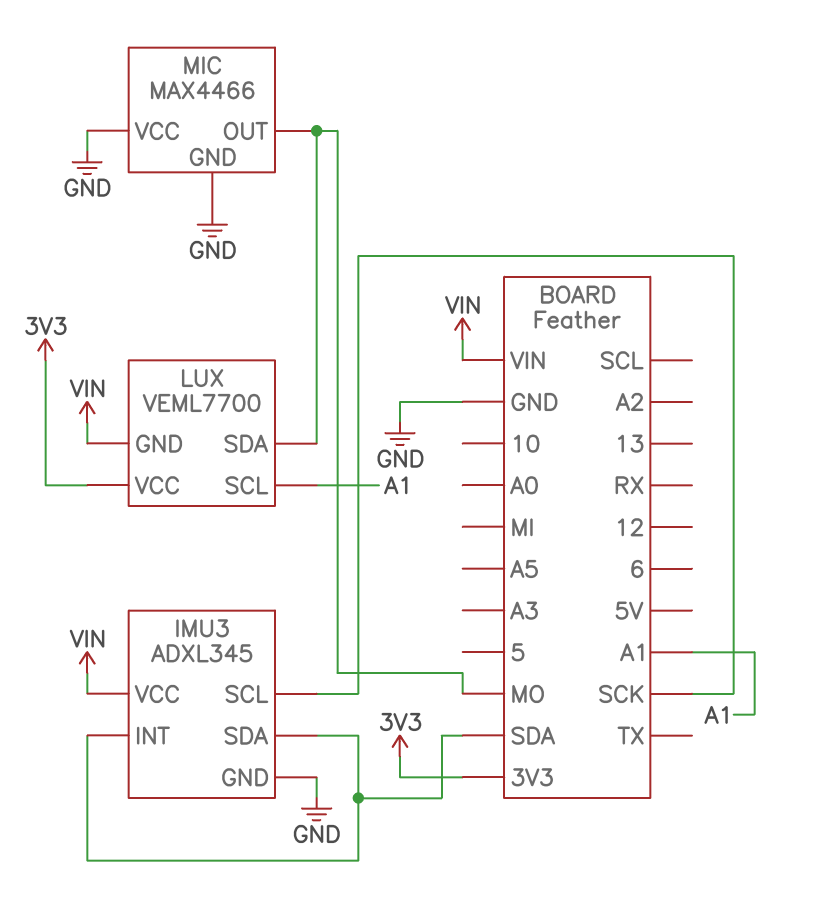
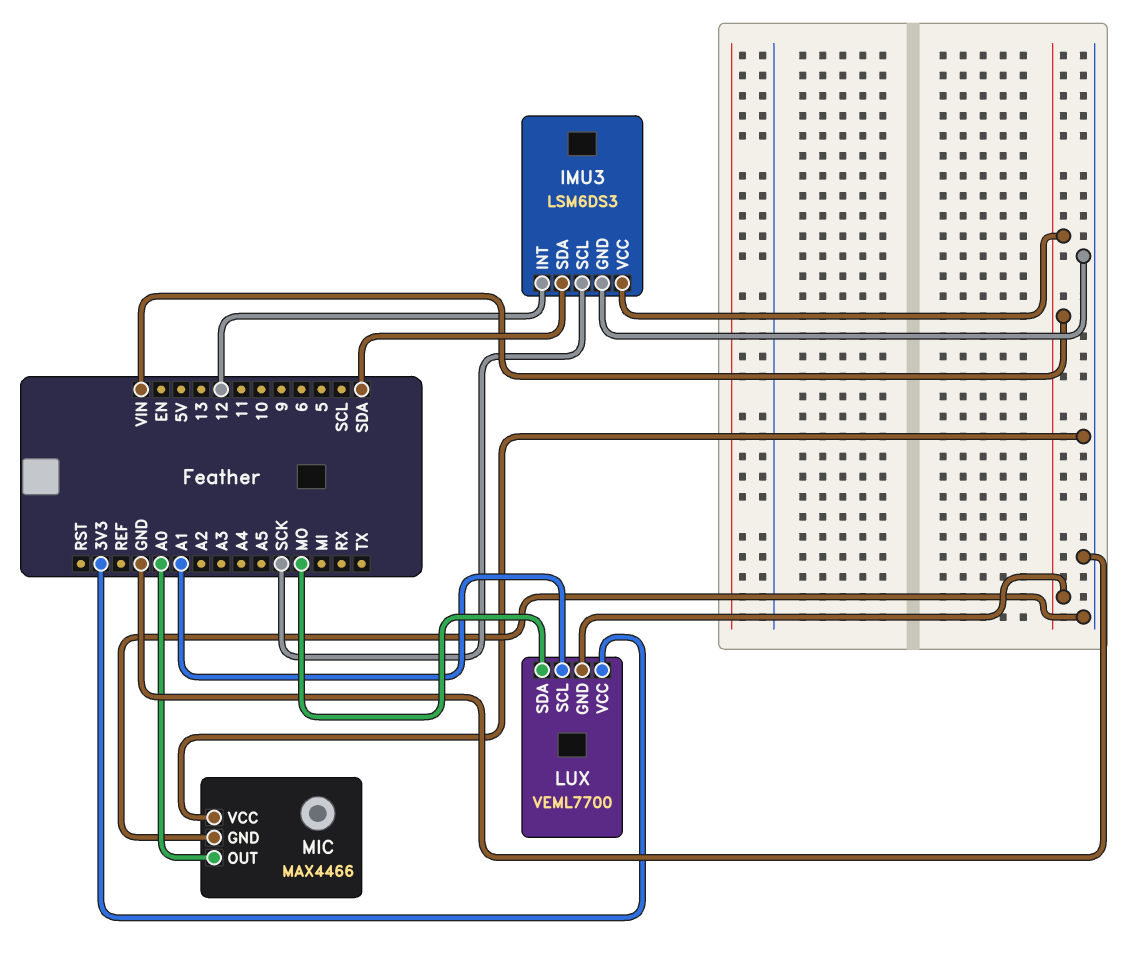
IMU3: ADXL345 -> LSM6DS3
IMU3 pin INT: SDA -> 12
MIC pin OUT: MO -> A0

